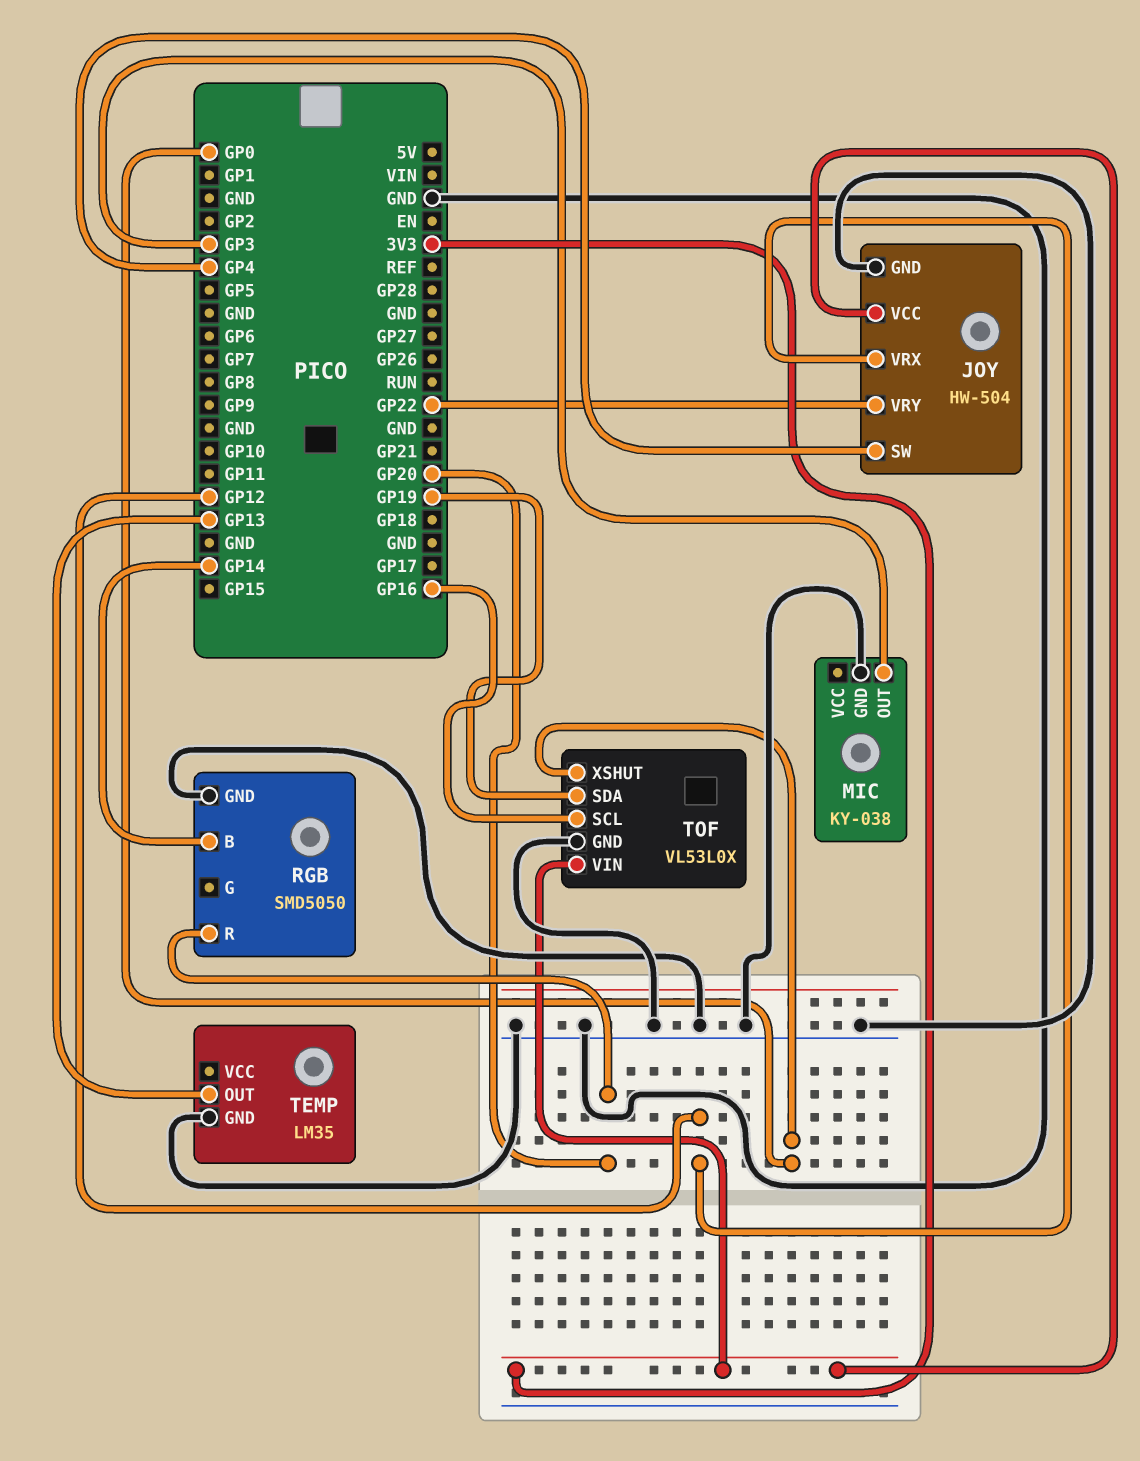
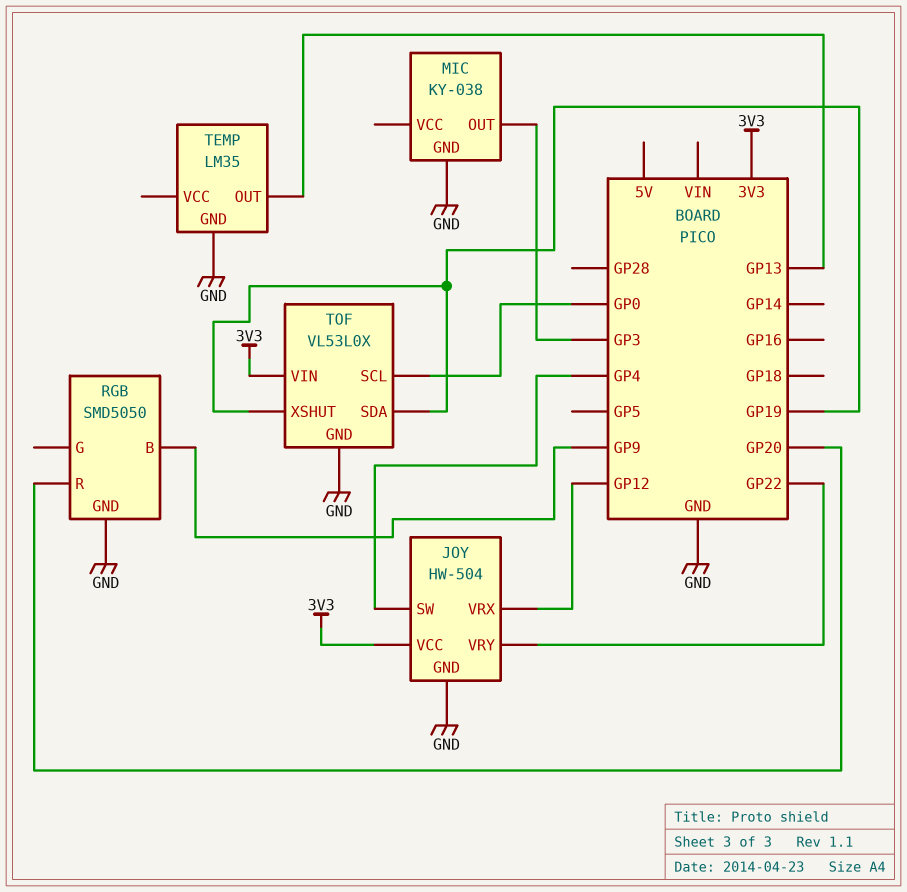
RGB pin B: GP14 -> GP9
TOF pin SCL: GP16 -> GP0
TOF pin XSHUT: GP0 -> GP19

